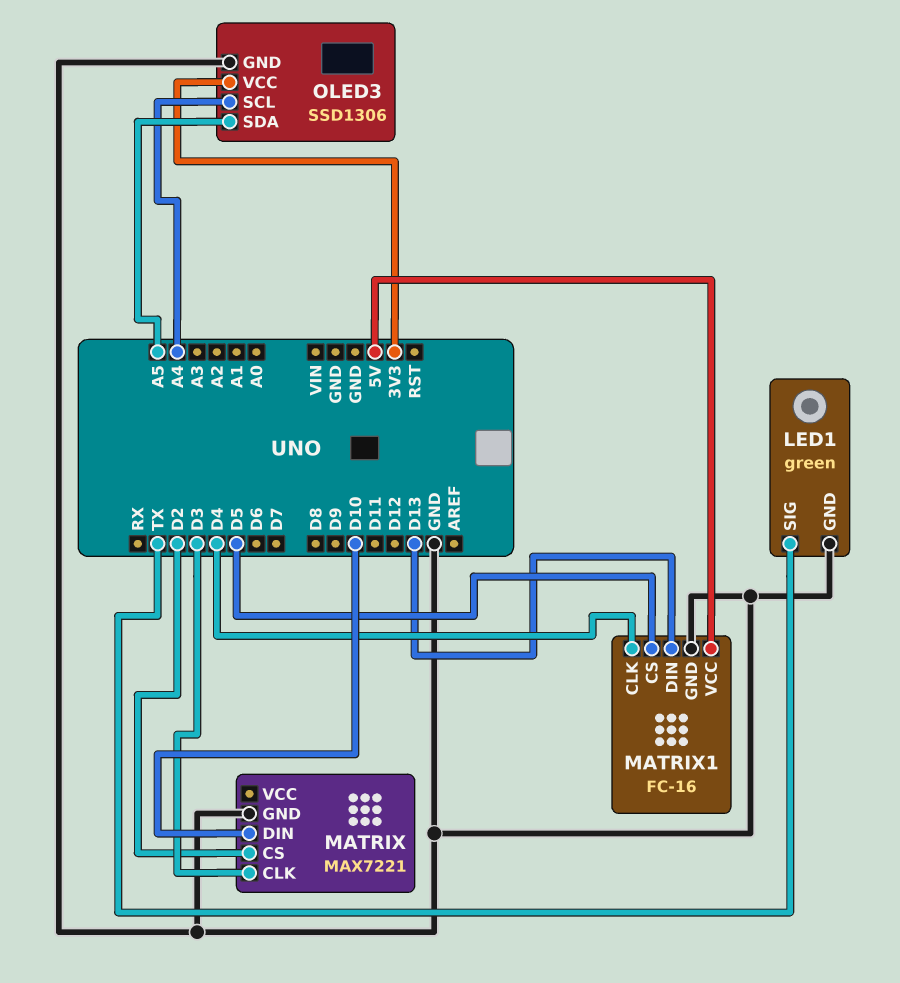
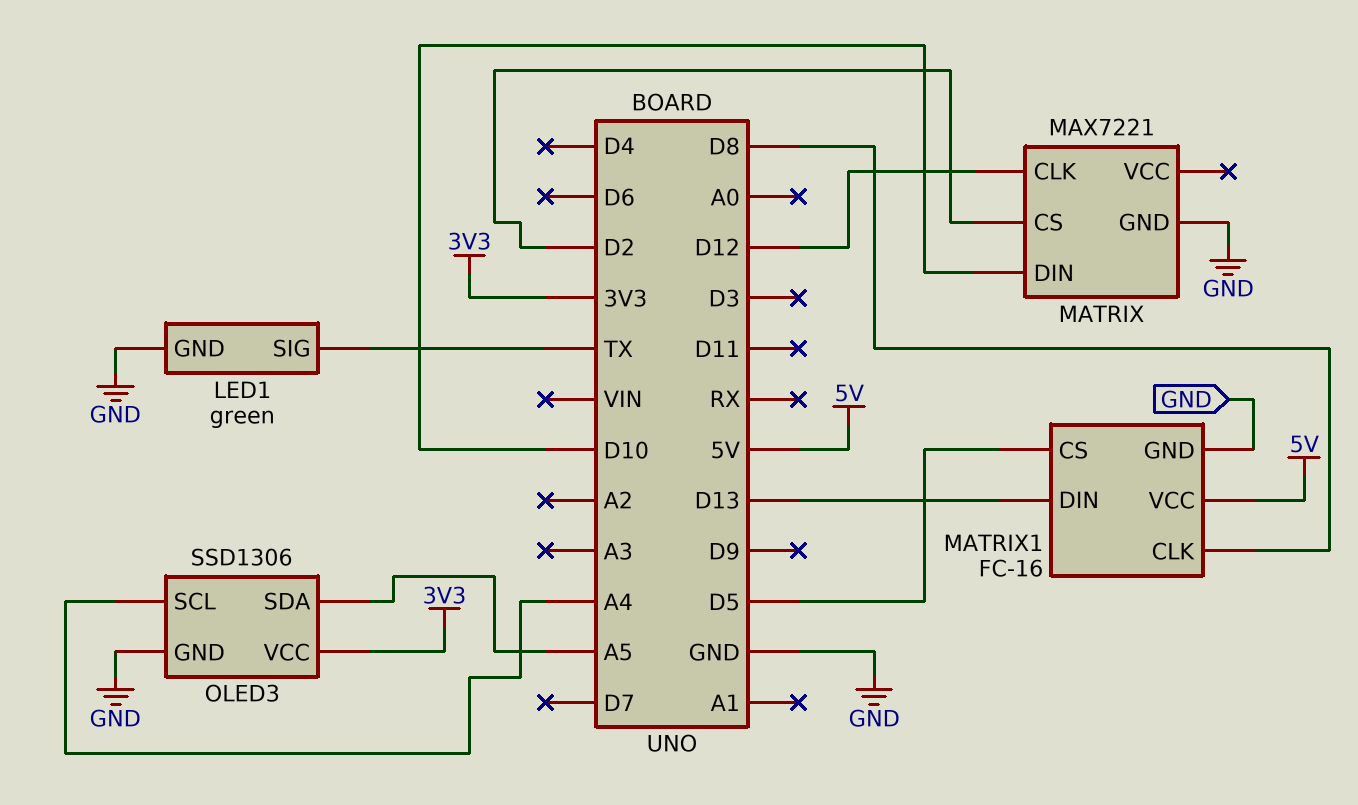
MATRIX pin CLK: D3 -> D12
MATRIX1 pin CLK: D4 -> D8

